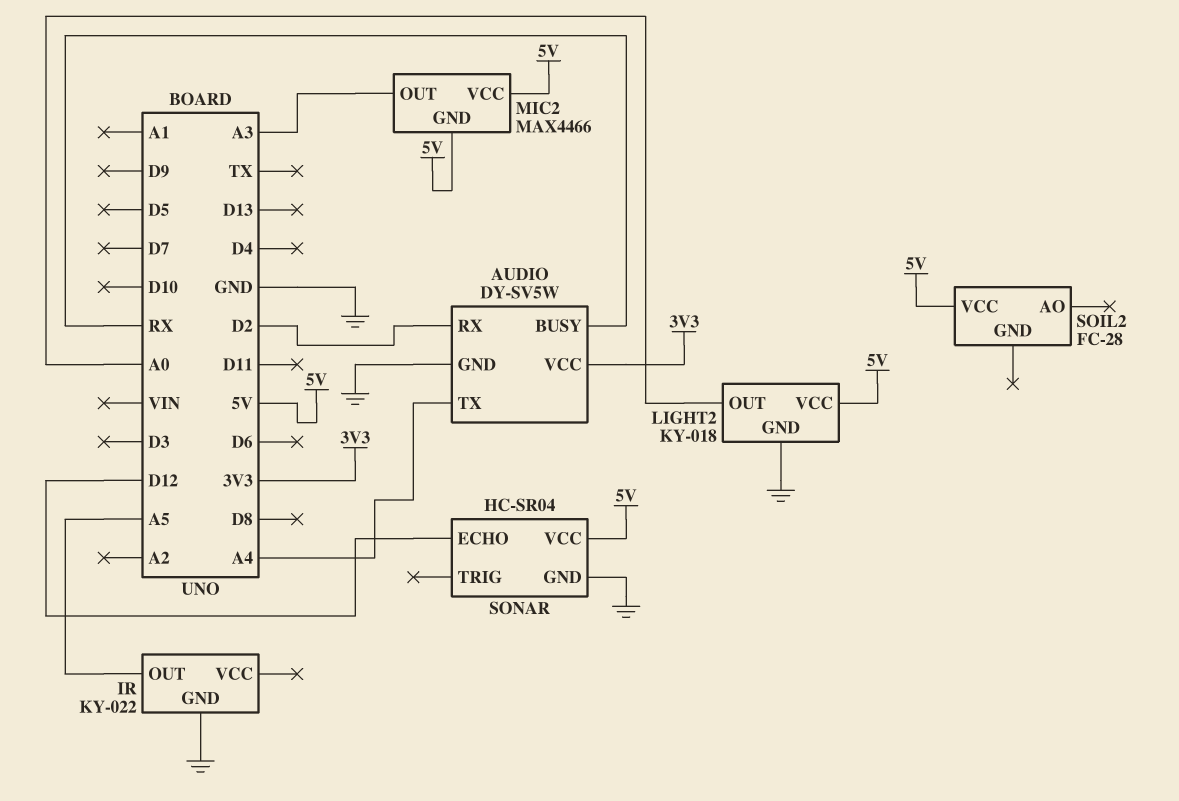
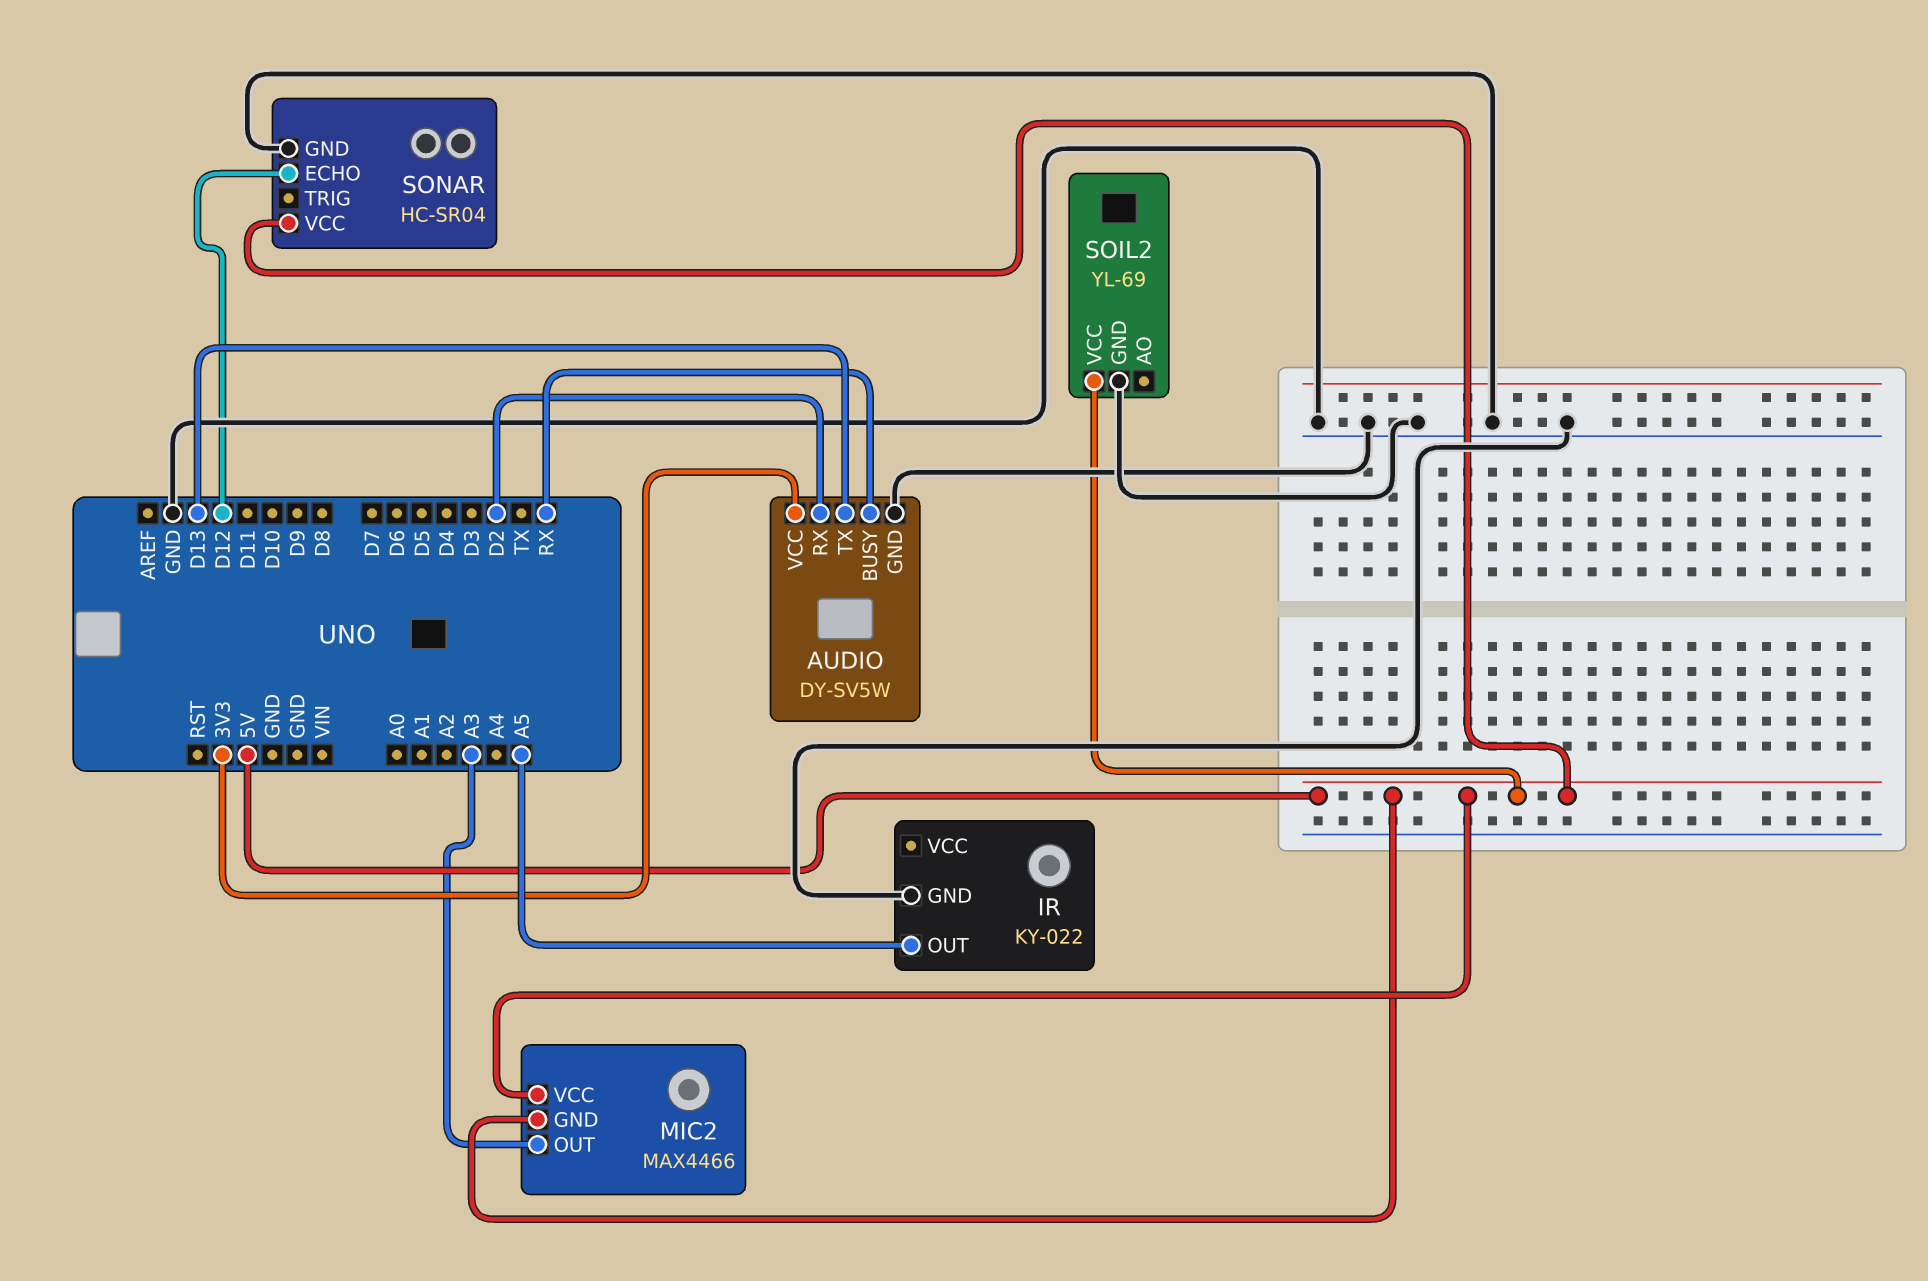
AUDIO pin TX: A4 -> D13
LIGHT2: KY-018 -> none
LIGHT2 pin GND: GND -> none
LIGHT2 pin OUT: A0 -> none
LIGHT2 pin VCC: 5V -> none
SOIL2: FC-28 -> YL-69
SOIL2 pin GND: none -> GND

